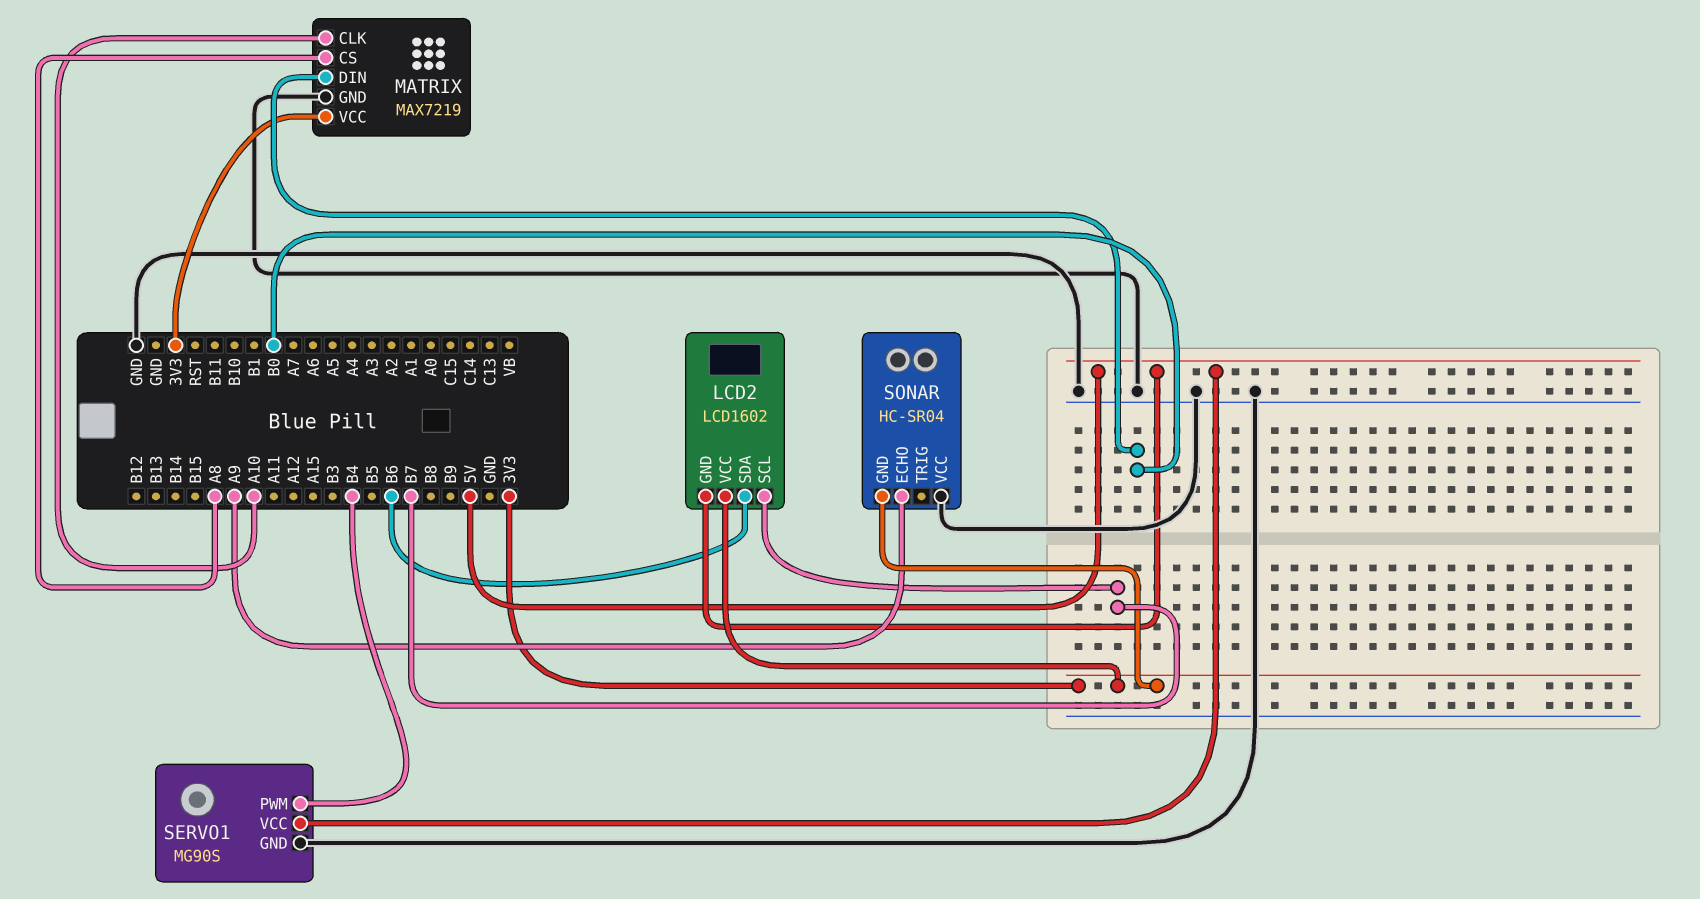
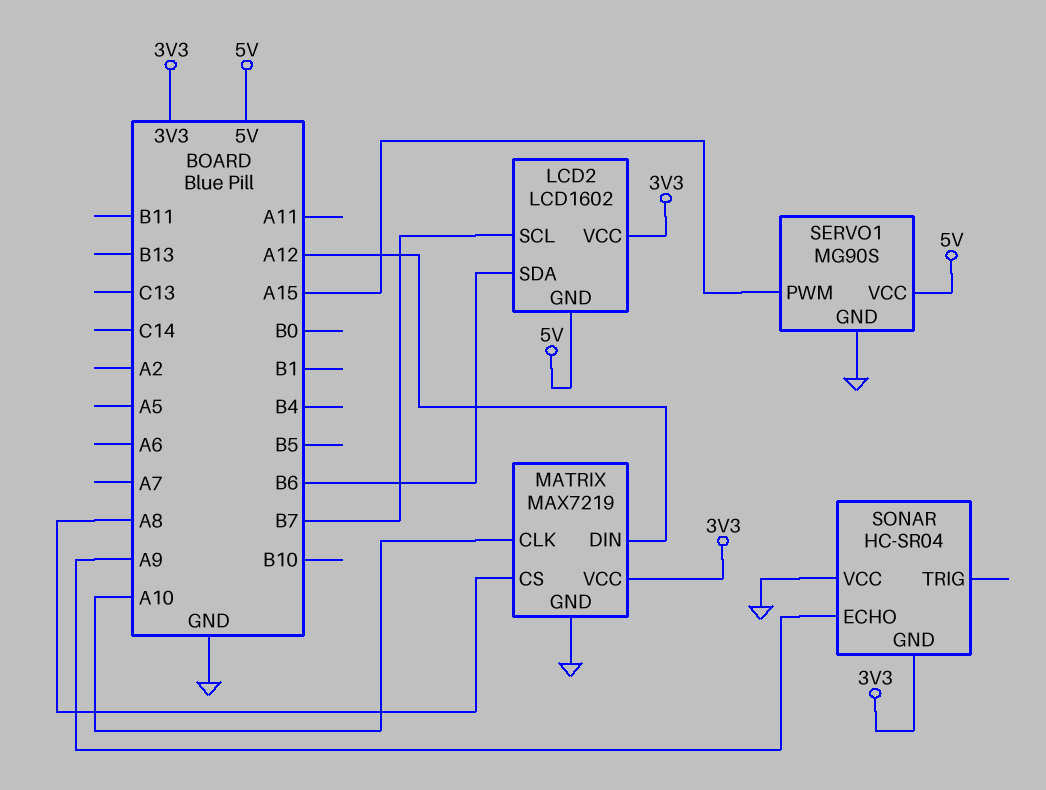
MATRIX pin DIN: B0 -> A12
SERVO1 pin PWM: B4 -> A15

